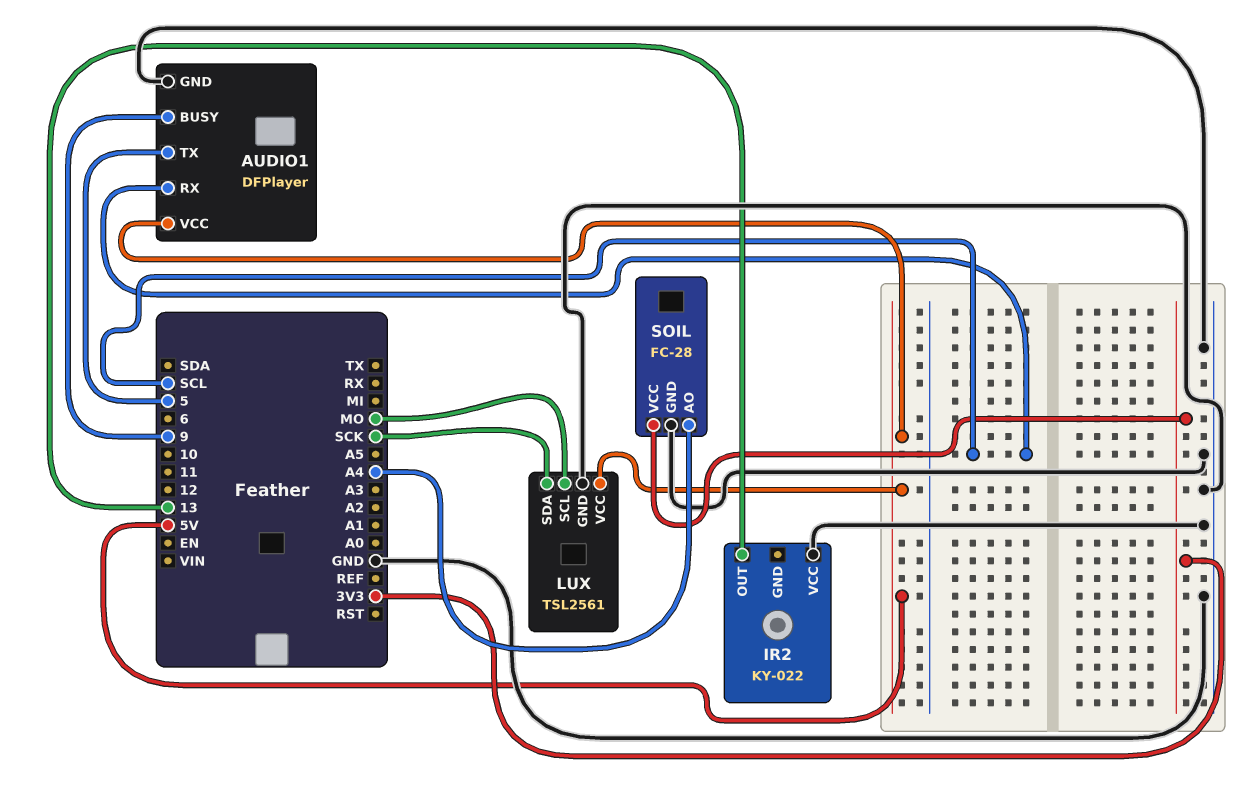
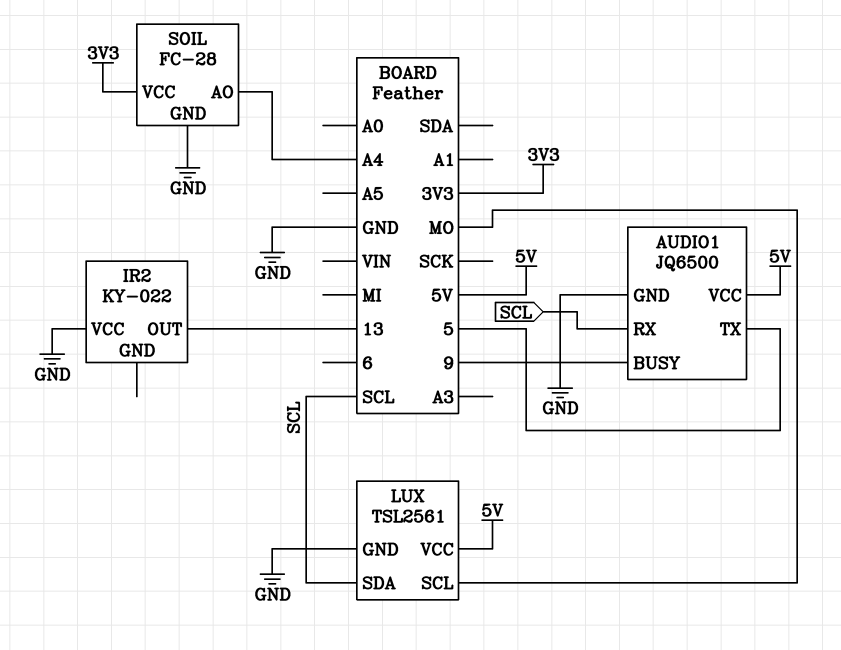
AUDIO1: DFPlayer -> JQ6500
LUX pin SDA: SCK -> SCL

